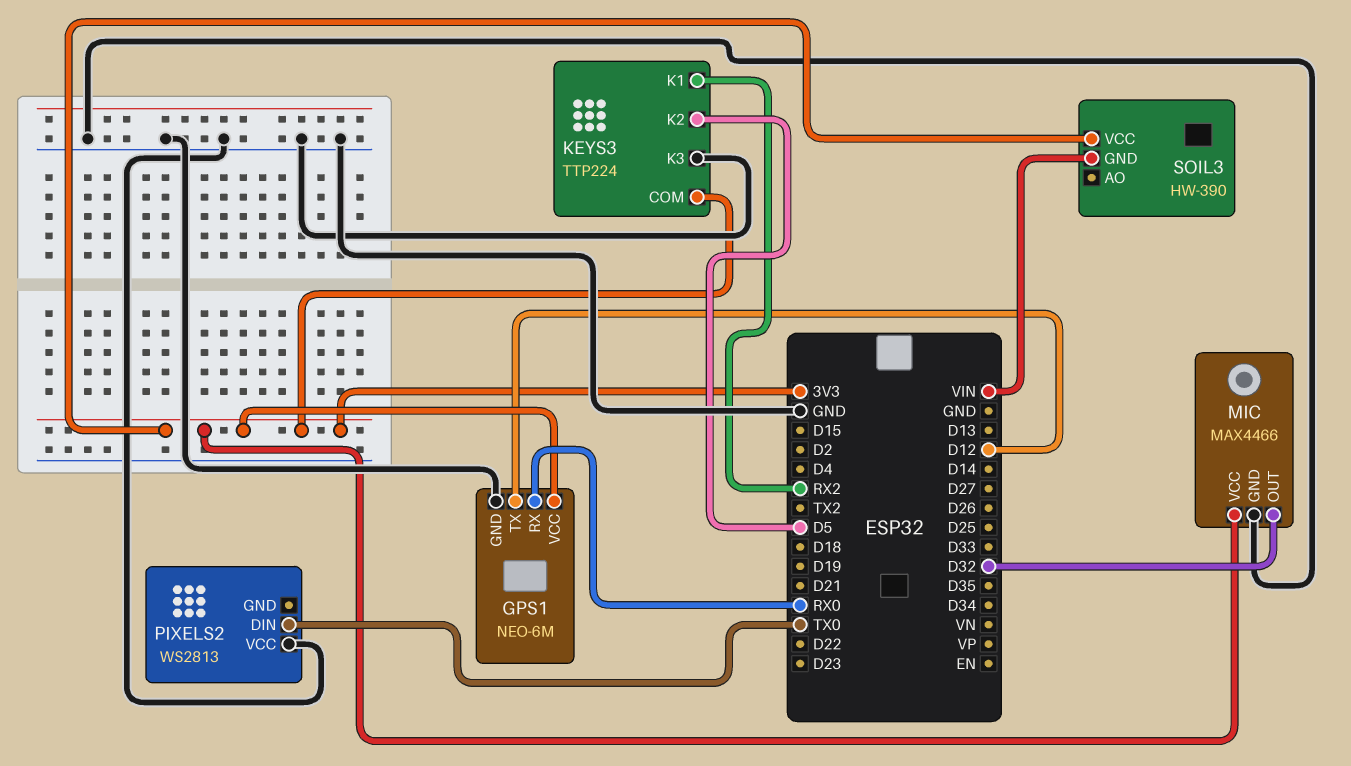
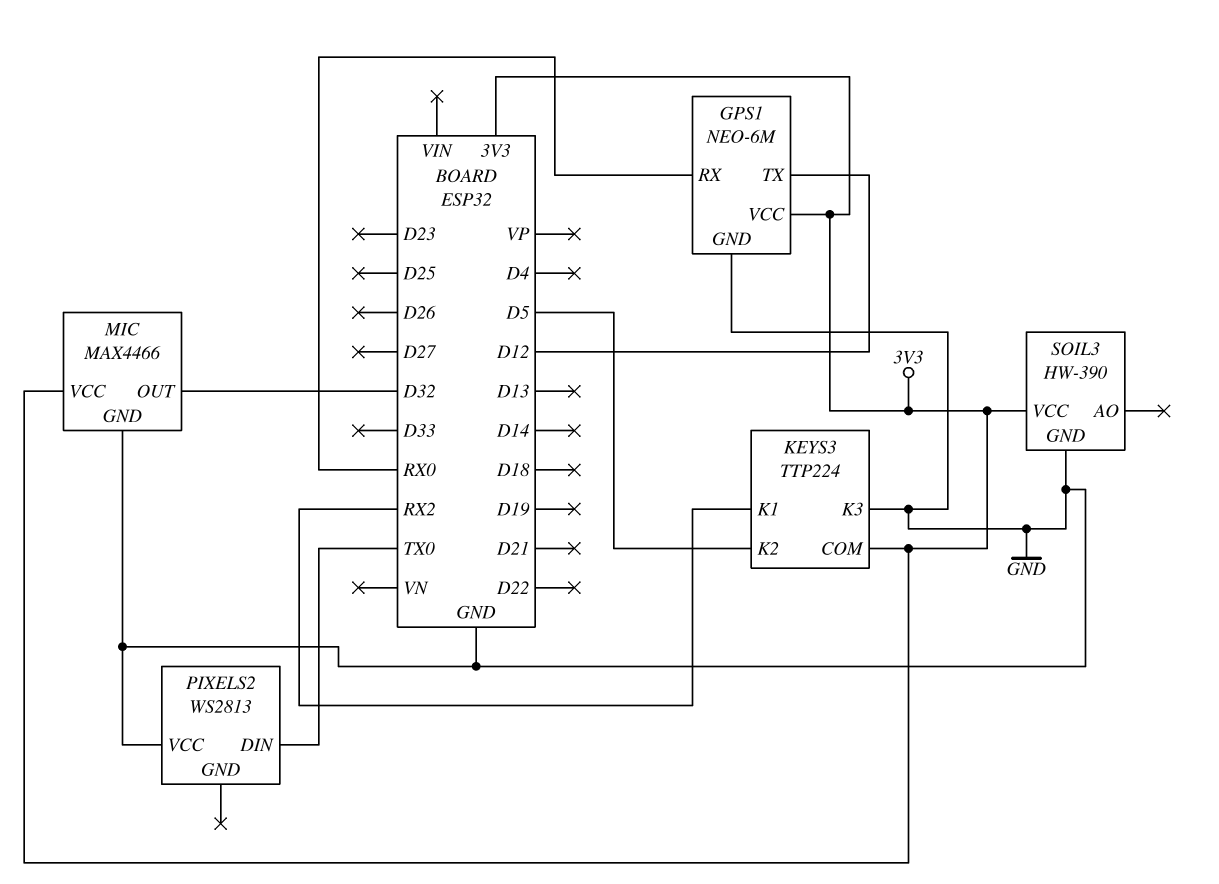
SOIL3 pin GND: VIN -> GND

